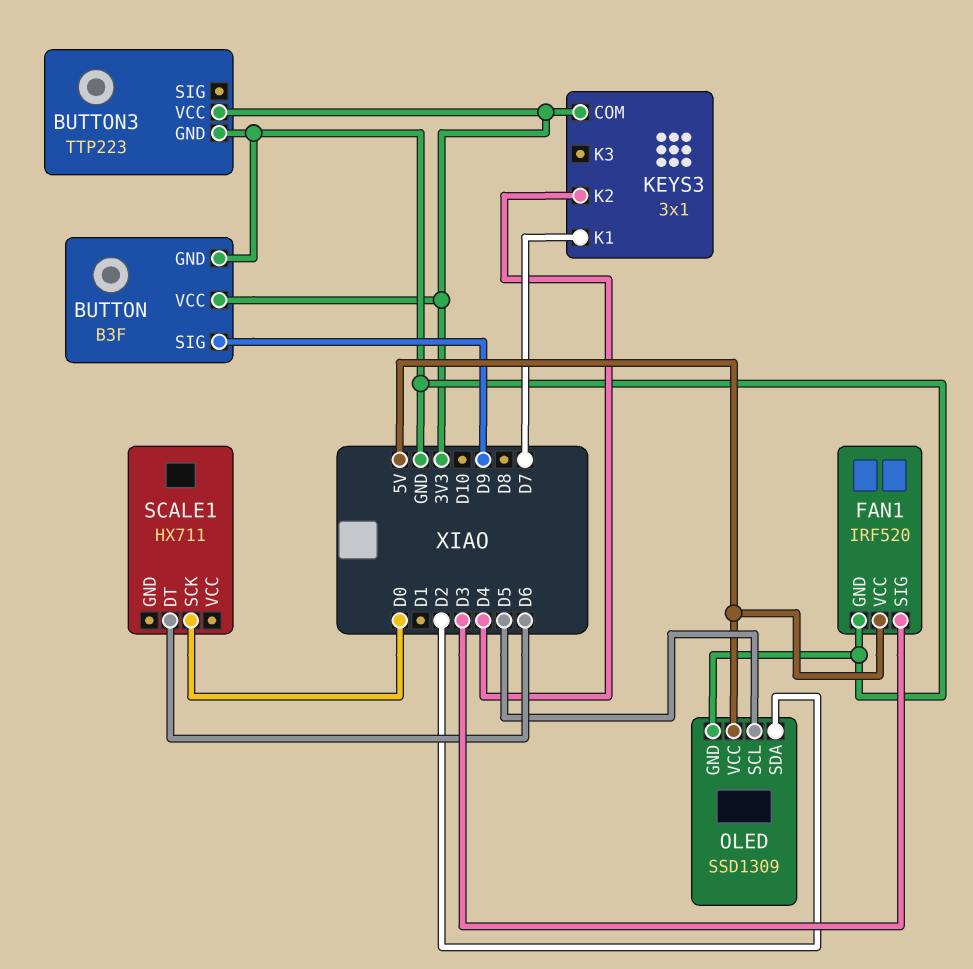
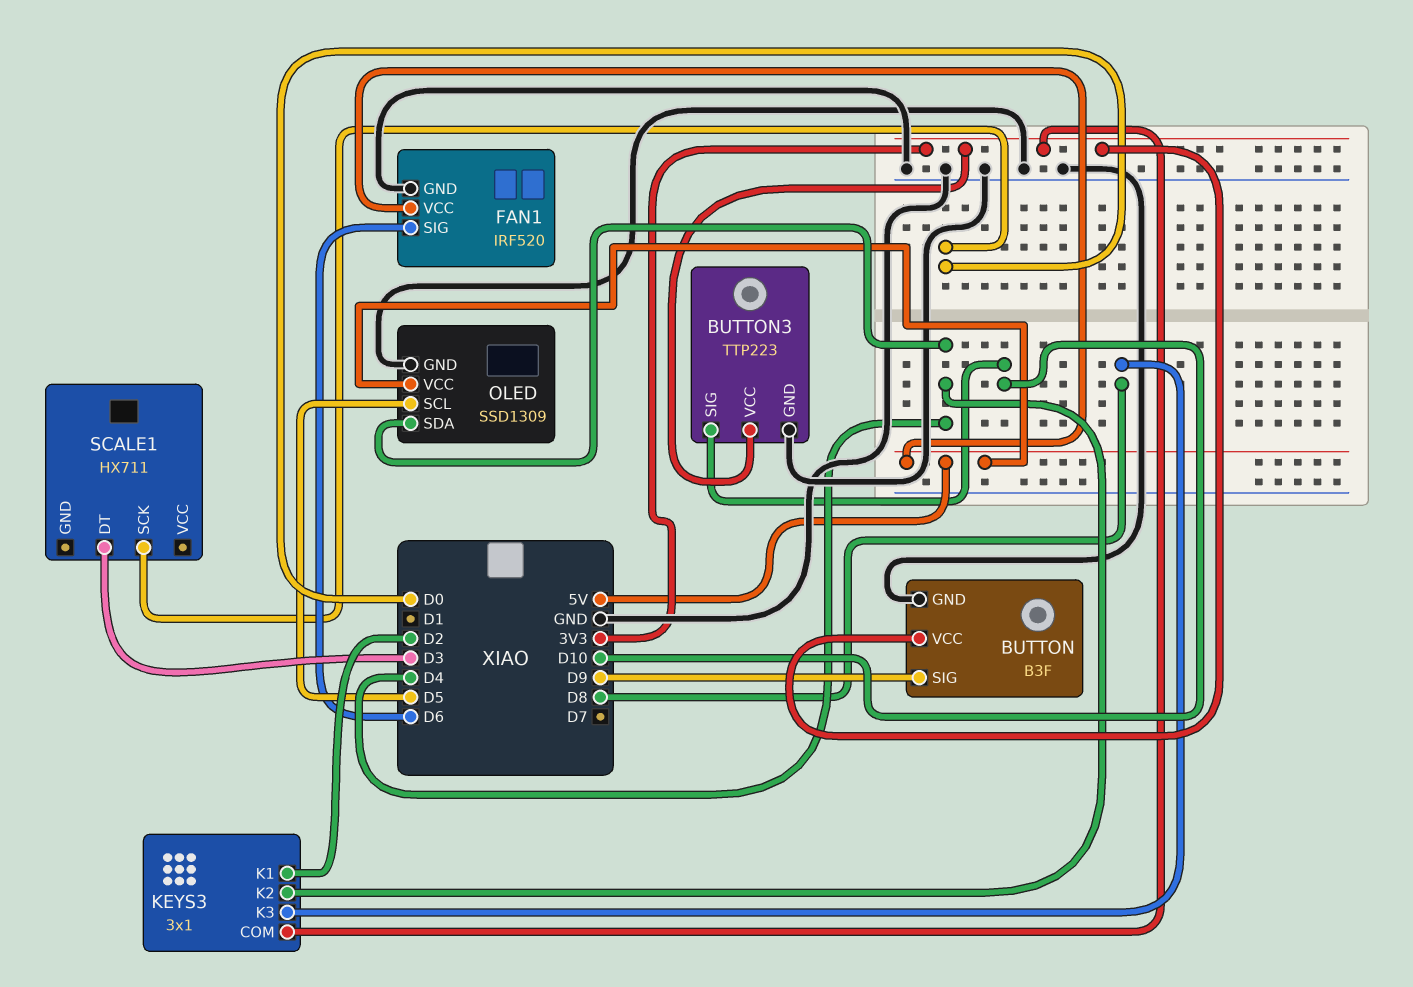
BUTTON3 pin SIG: none -> D10
FAN1 pin SIG: D3 -> D6
KEYS3 pin K1: D7 -> D2
KEYS3 pin K3: none -> D8
OLED pin SDA: D2 -> D4
SCALE1 pin DT: D6 -> D3

